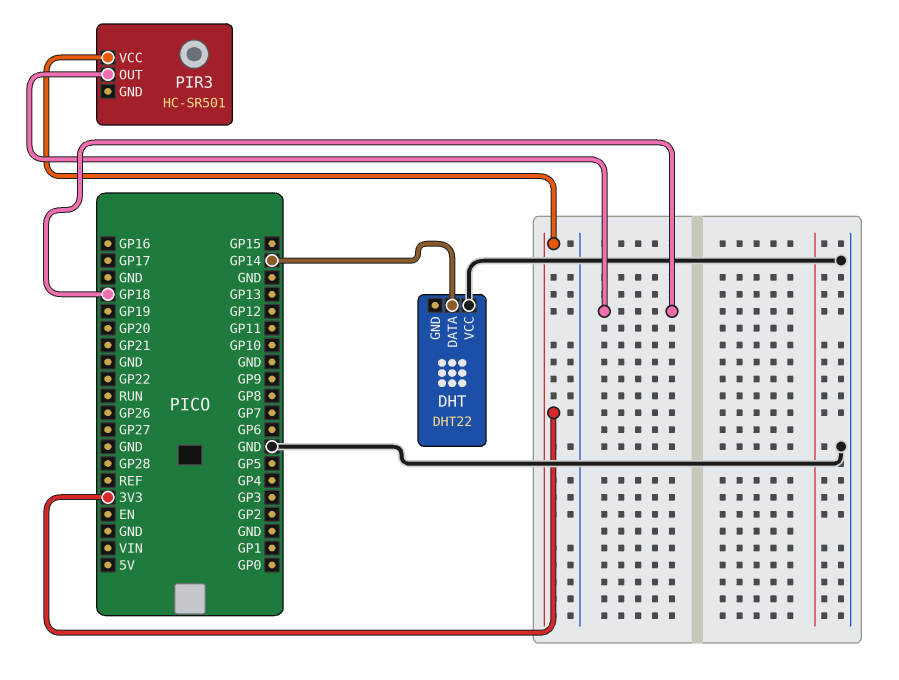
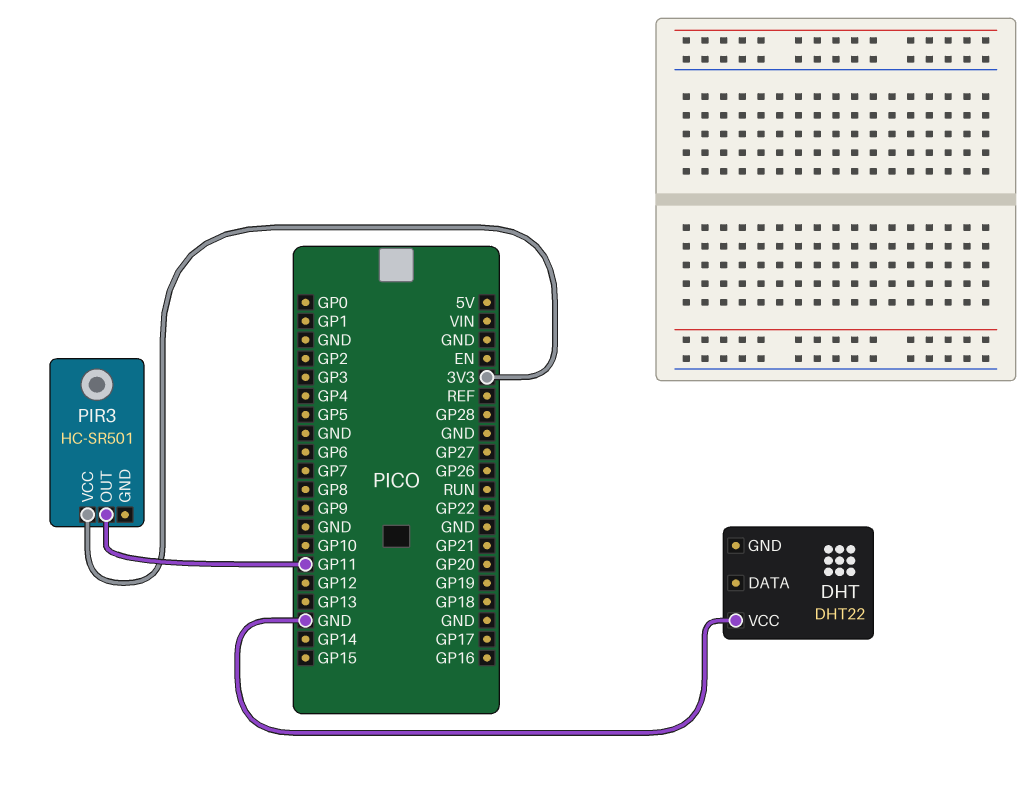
DHT pin DATA: GP14 -> none
PIR3 pin OUT: GP18 -> GP11

